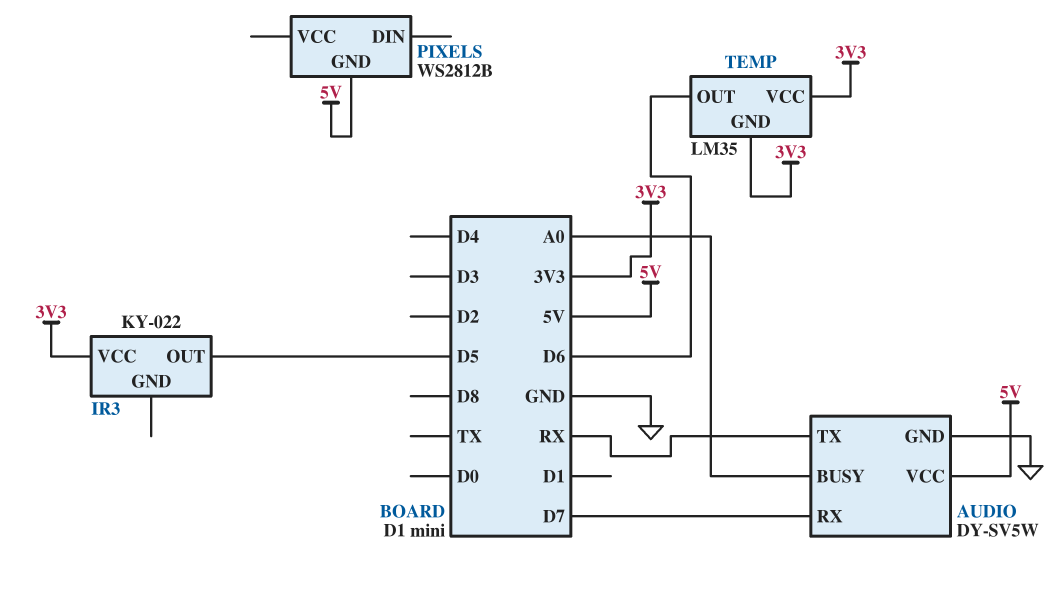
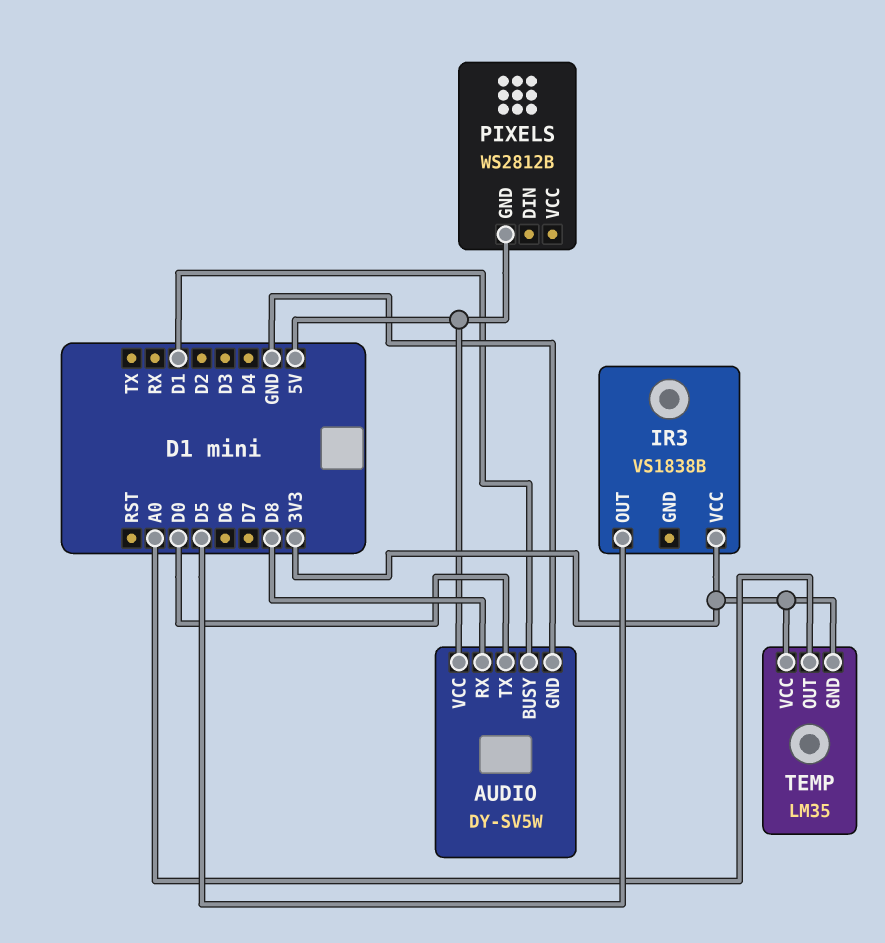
AUDIO pin BUSY: A0 -> D1
AUDIO pin RX: D7 -> D8
AUDIO pin TX: RX -> D0
IR3: KY-022 -> VS1838B
TEMP pin OUT: D6 -> A0

